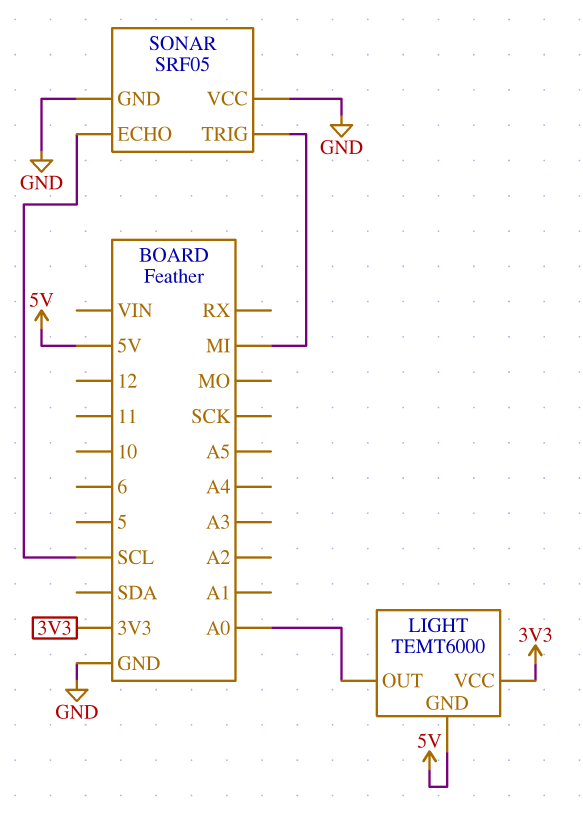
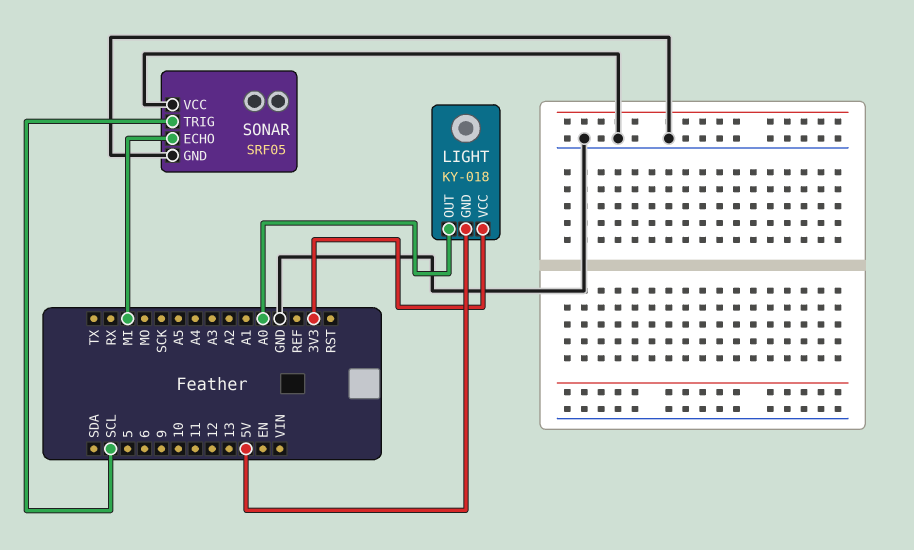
LIGHT: TEMT6000 -> KY-018
SONAR pin ECHO: SCL -> MI
SONAR pin TRIG: MI -> SCL

